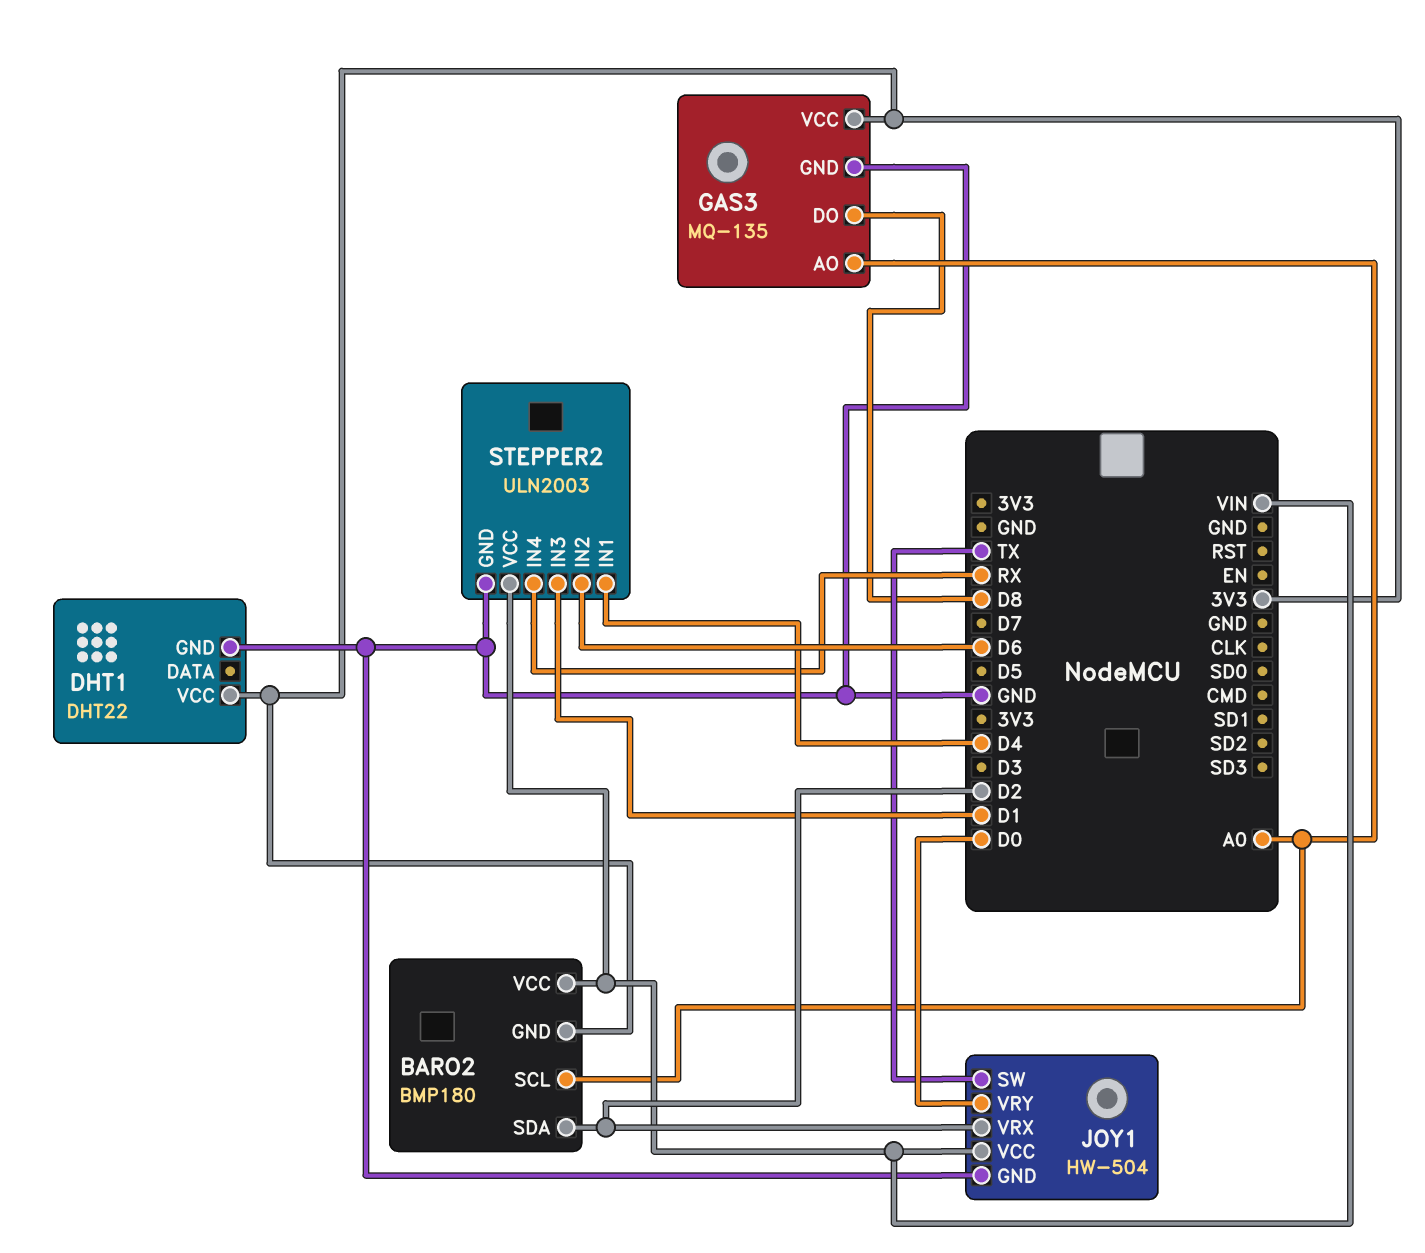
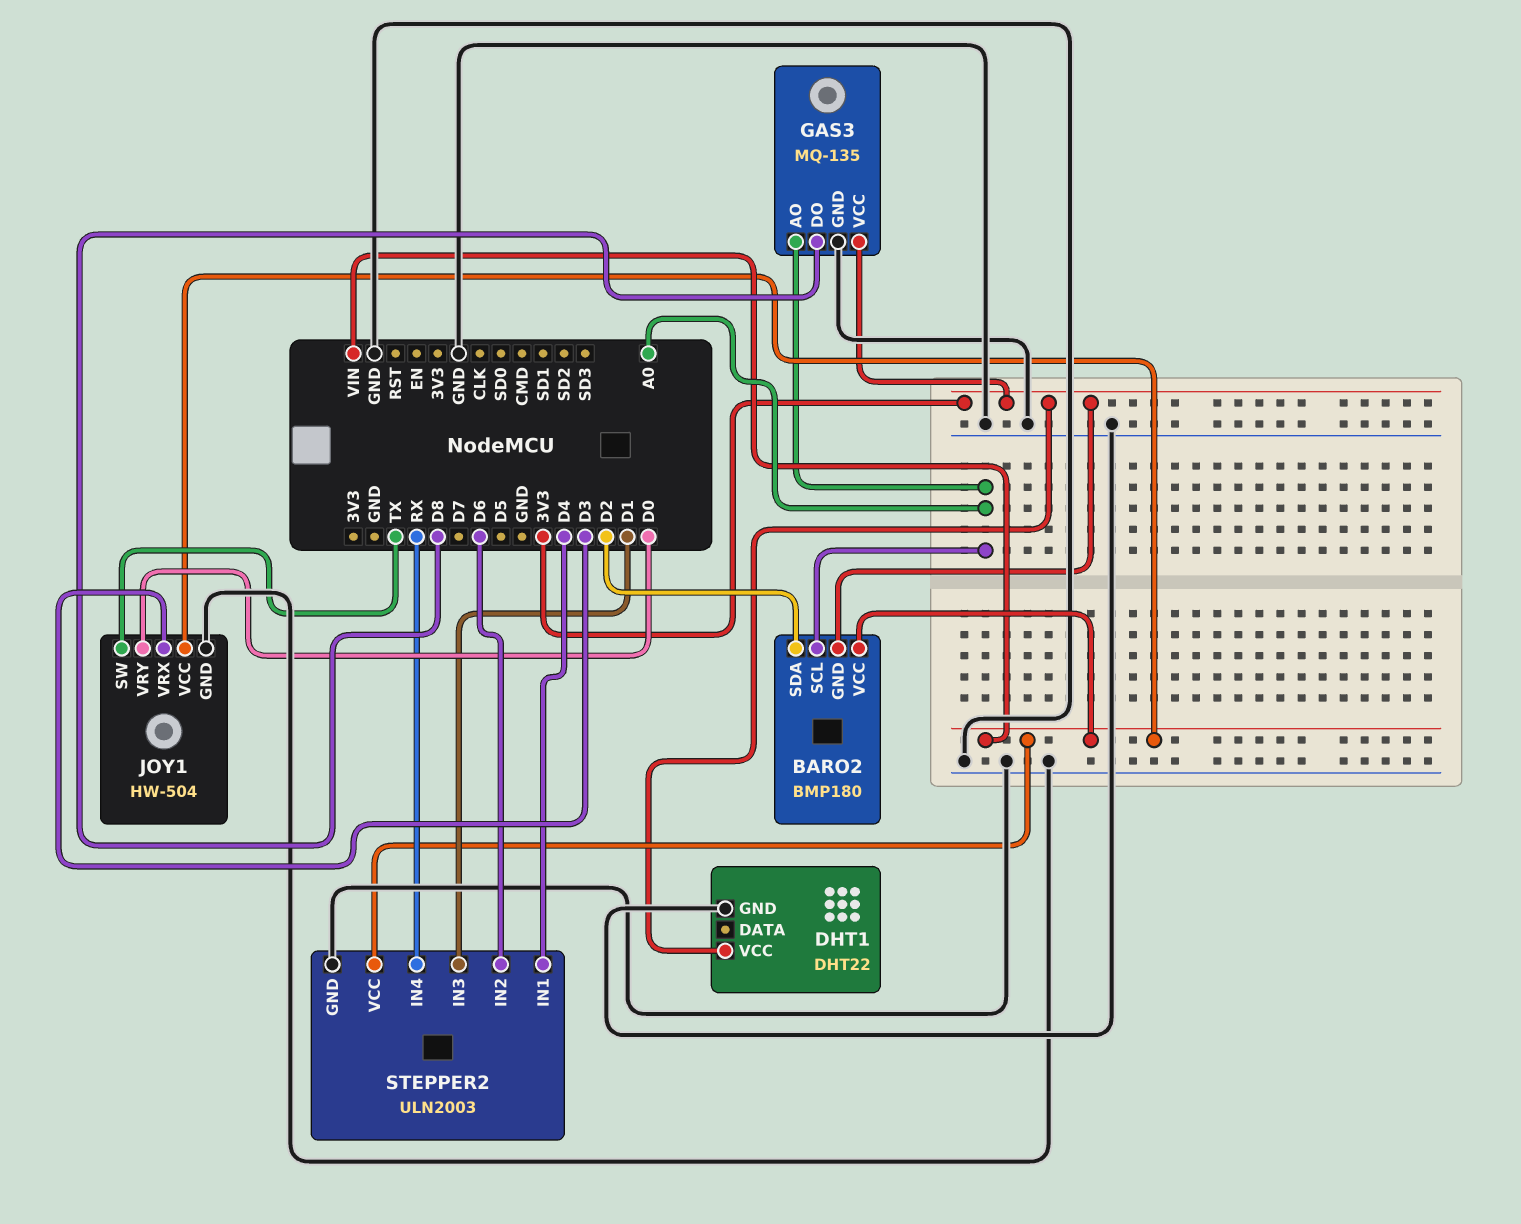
JOY1 pin VRX: D2 -> D3

